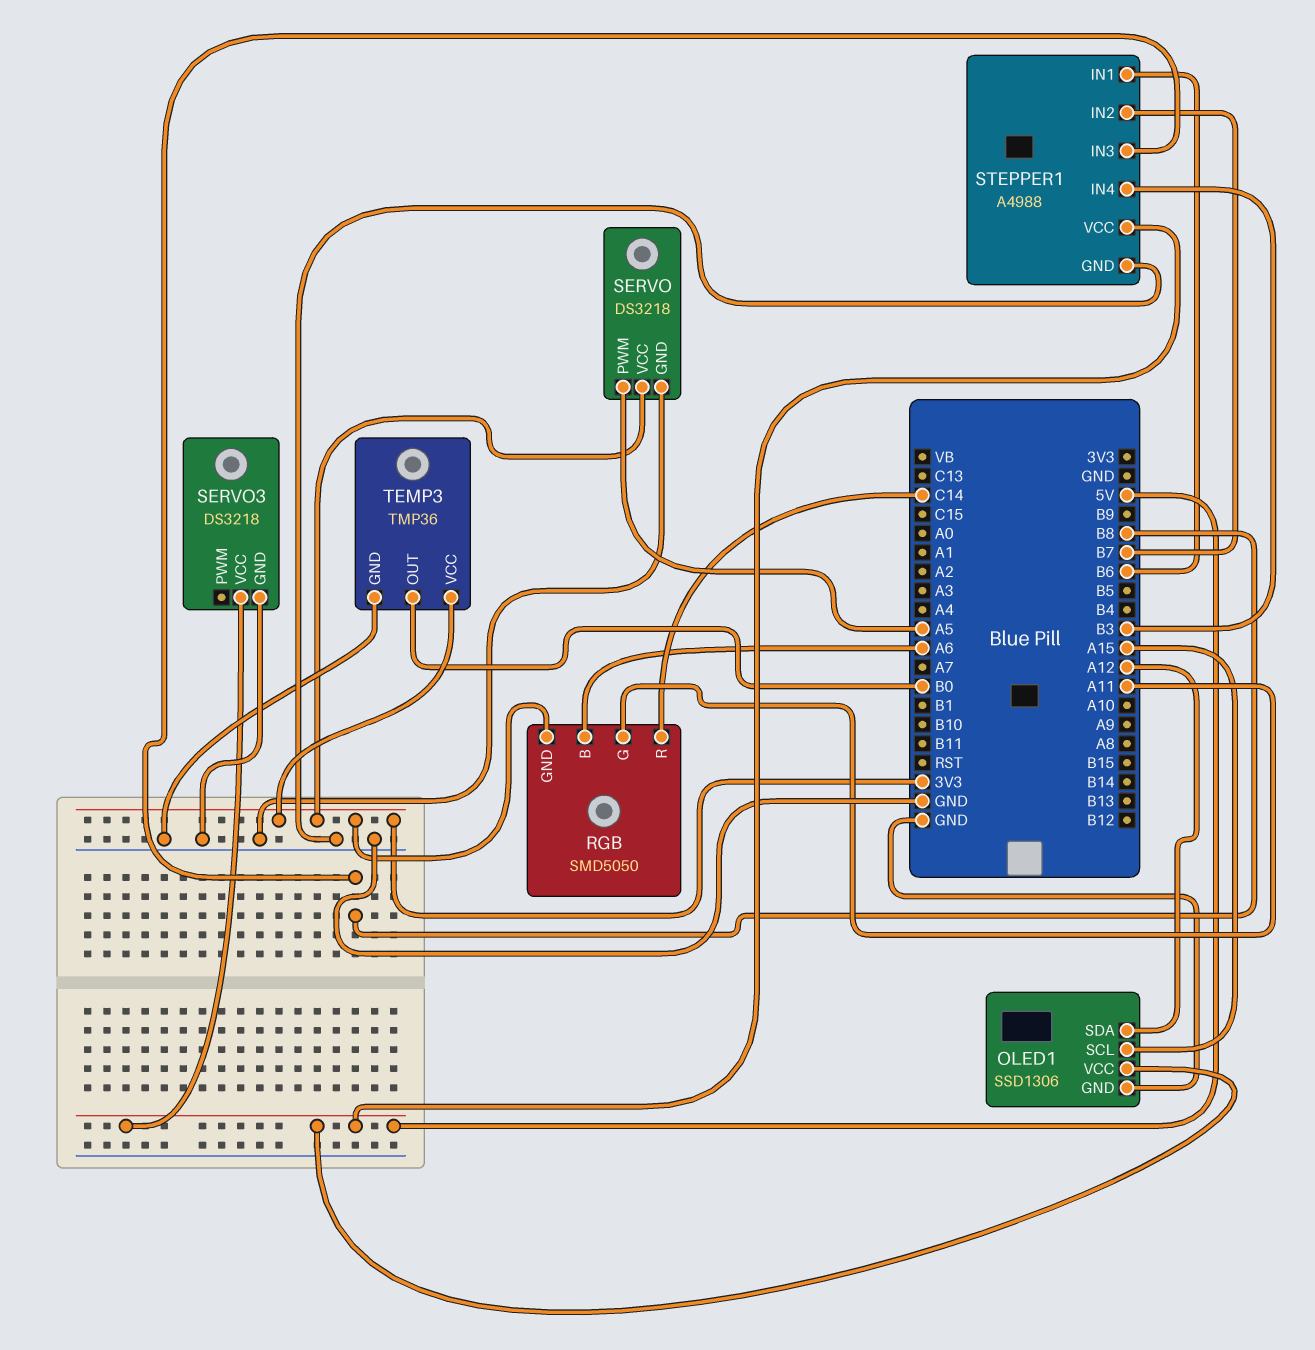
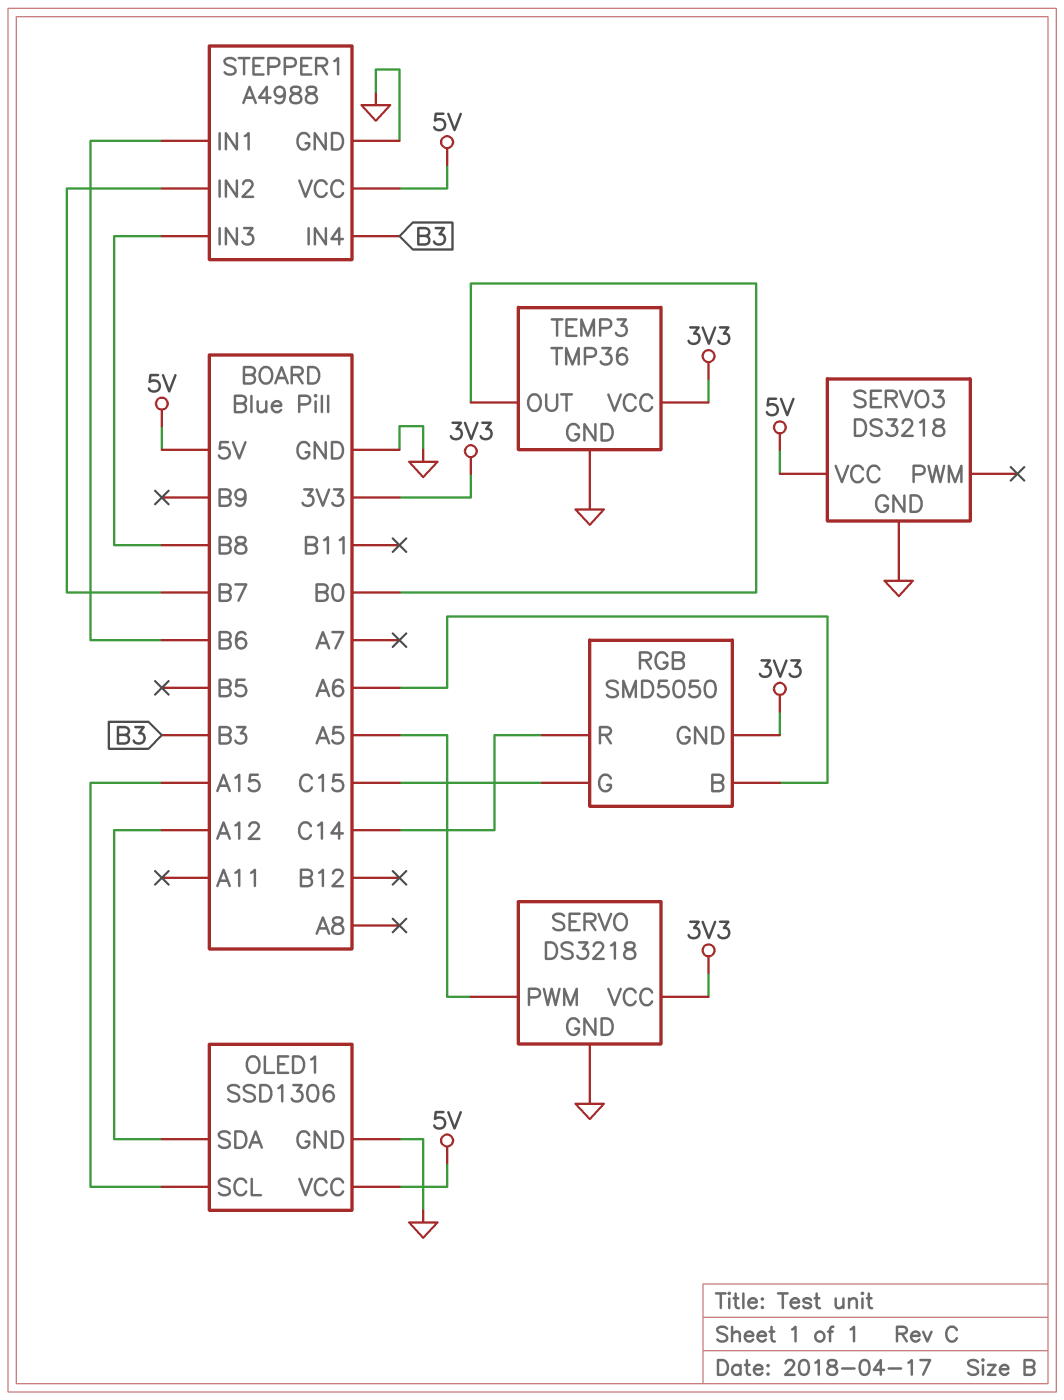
RGB pin G: A11 -> C15

